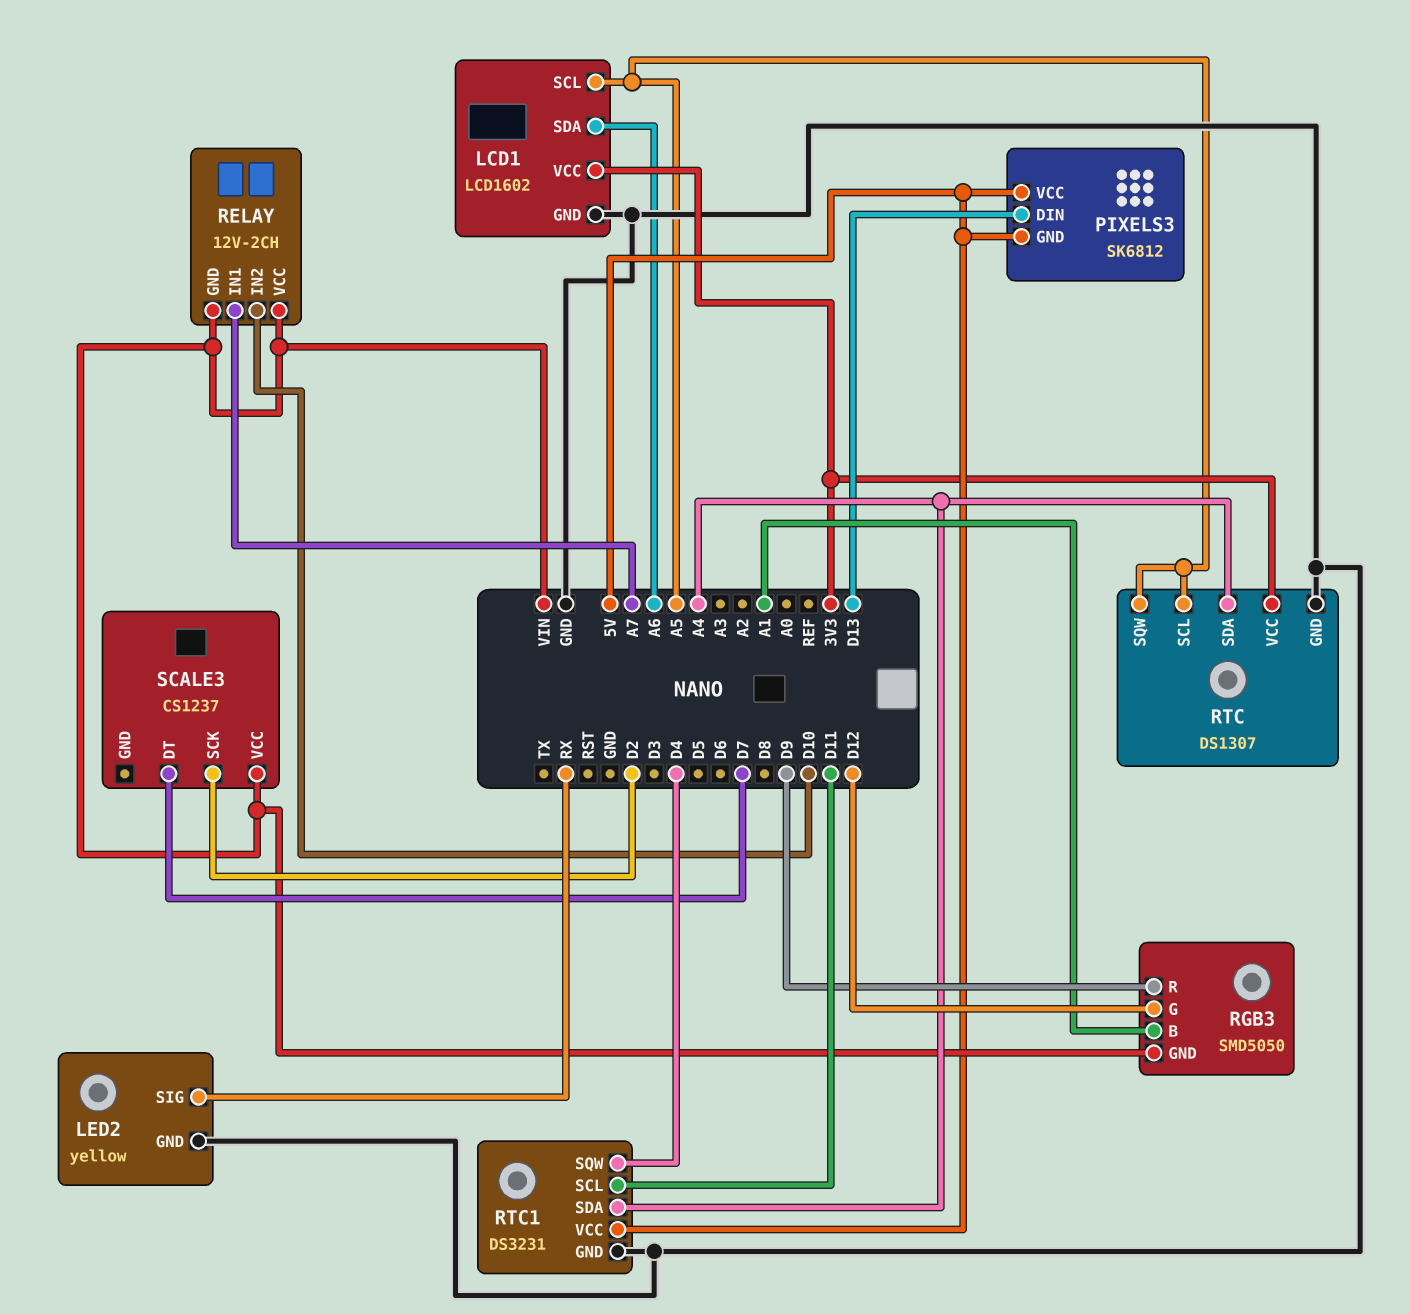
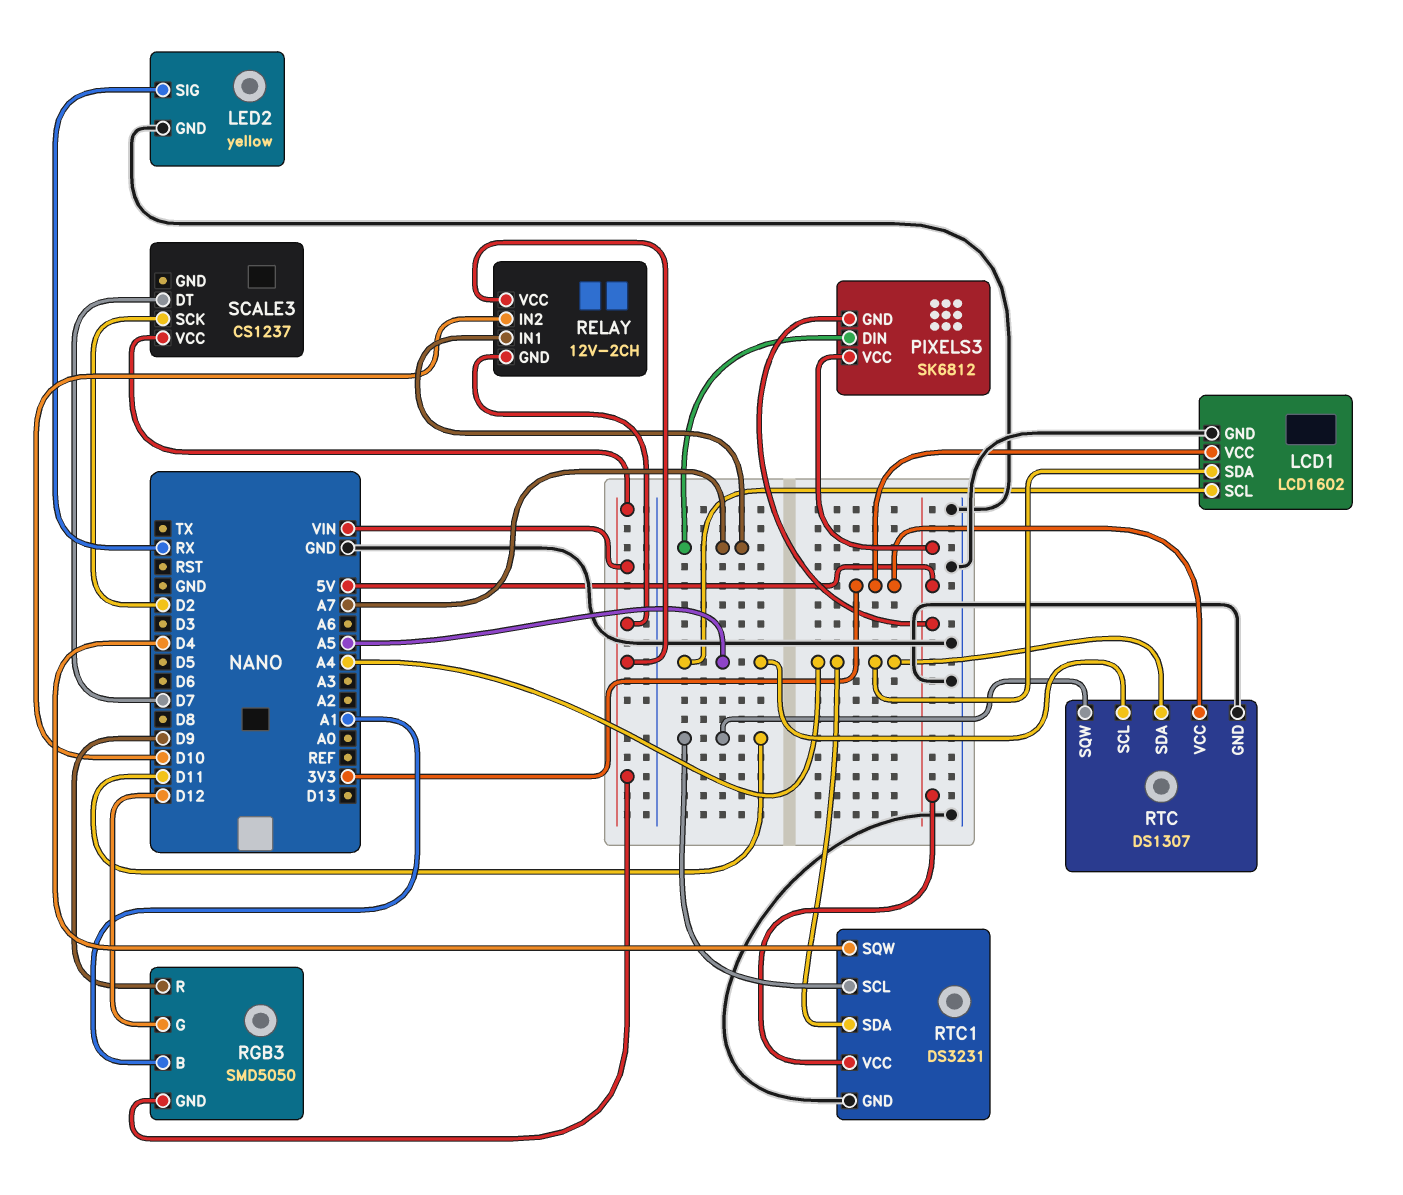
LCD1 pin SDA: A6 -> A4
PIXELS3 pin DIN: D13 -> A7
RTC pin SQW: A5 -> D11

